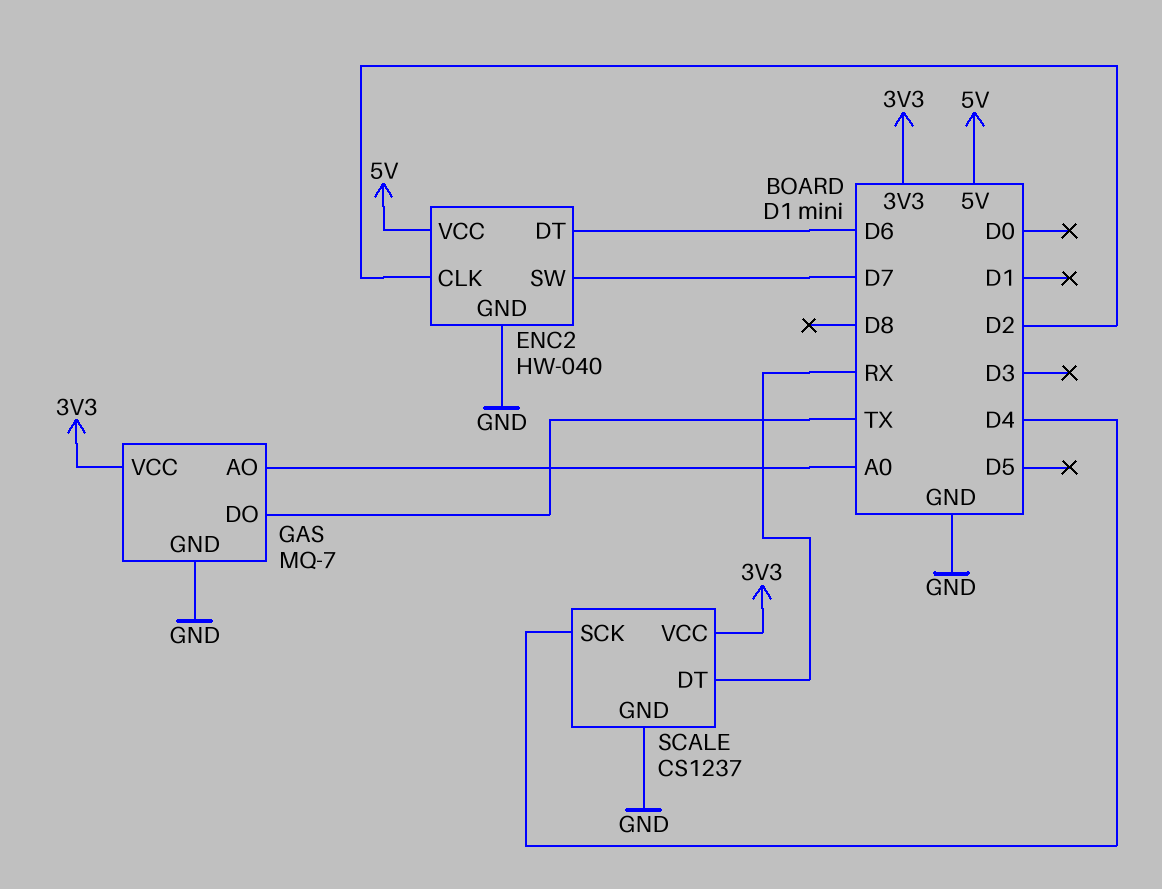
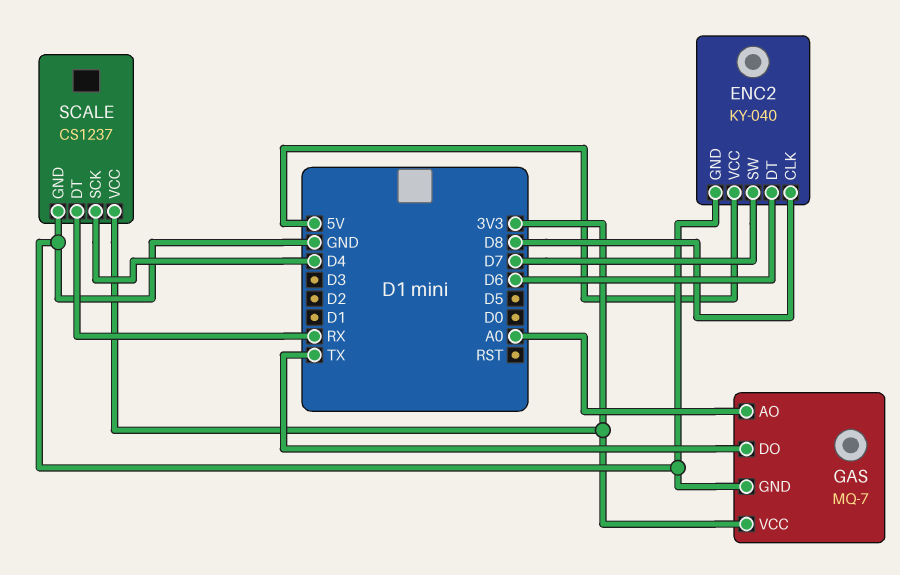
ENC2: HW-040 -> KY-040
ENC2 pin CLK: D2 -> D8

